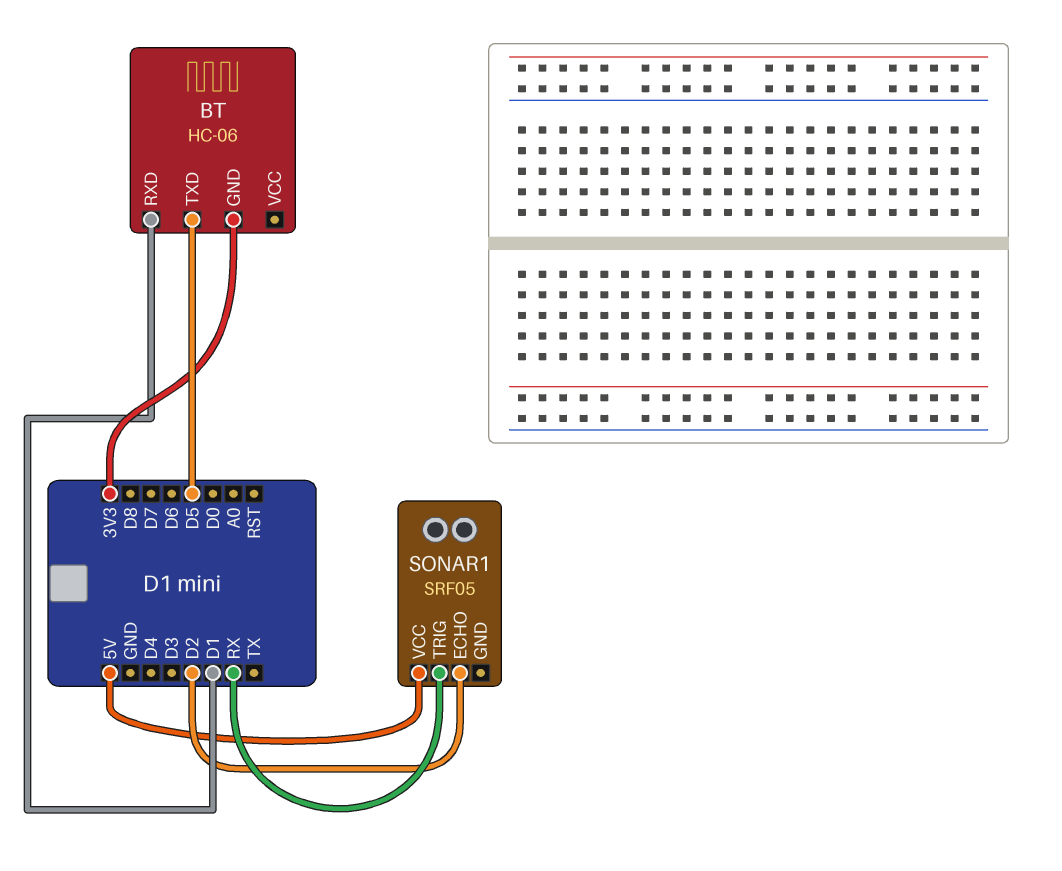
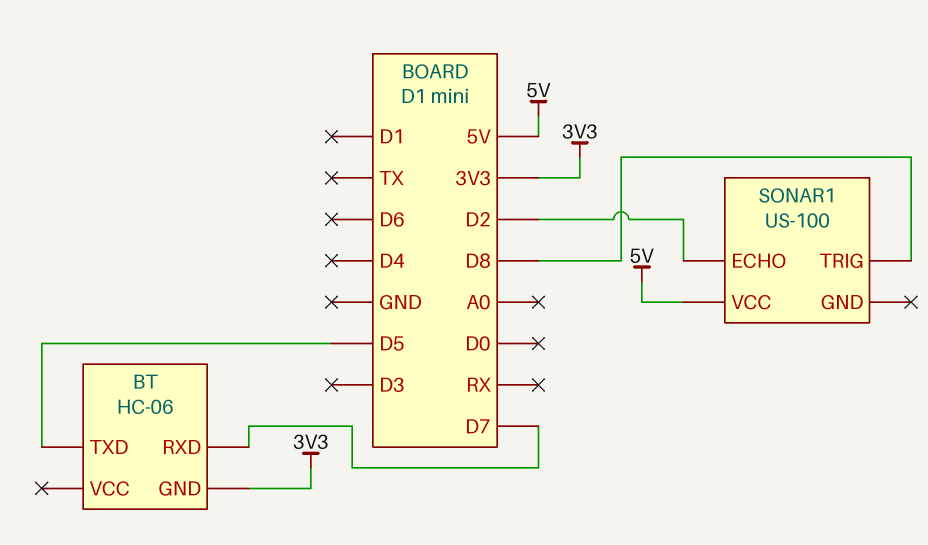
BT pin RXD: D1 -> D7
SONAR1: SRF05 -> US-100
SONAR1 pin TRIG: RX -> D8

